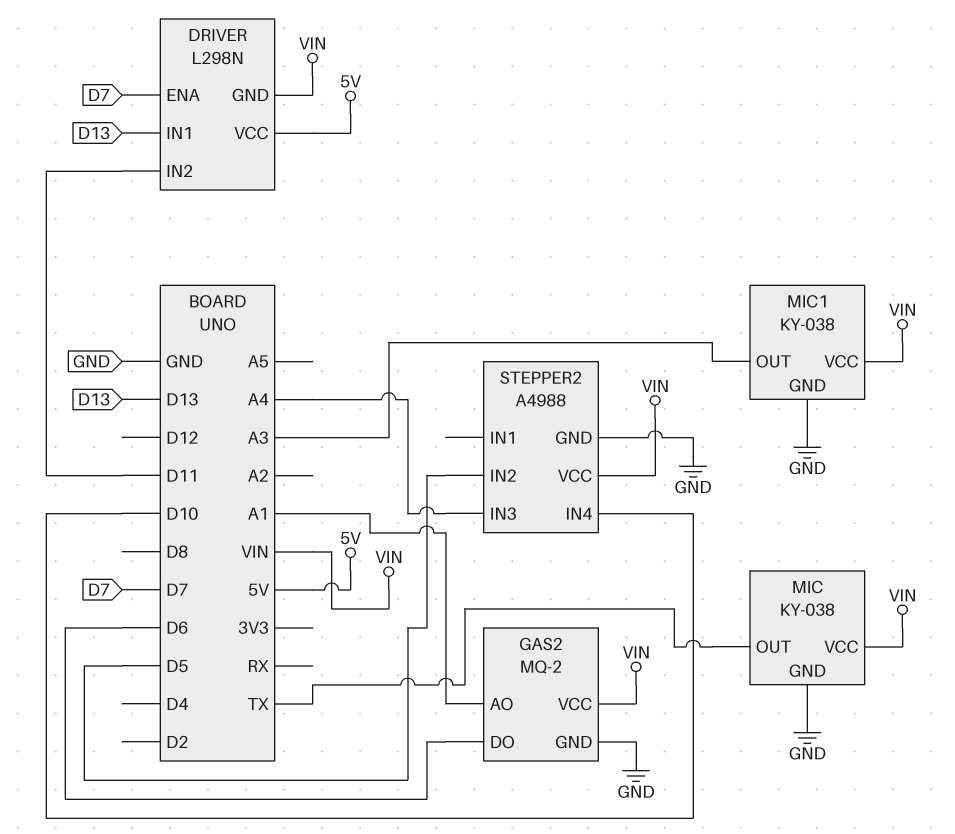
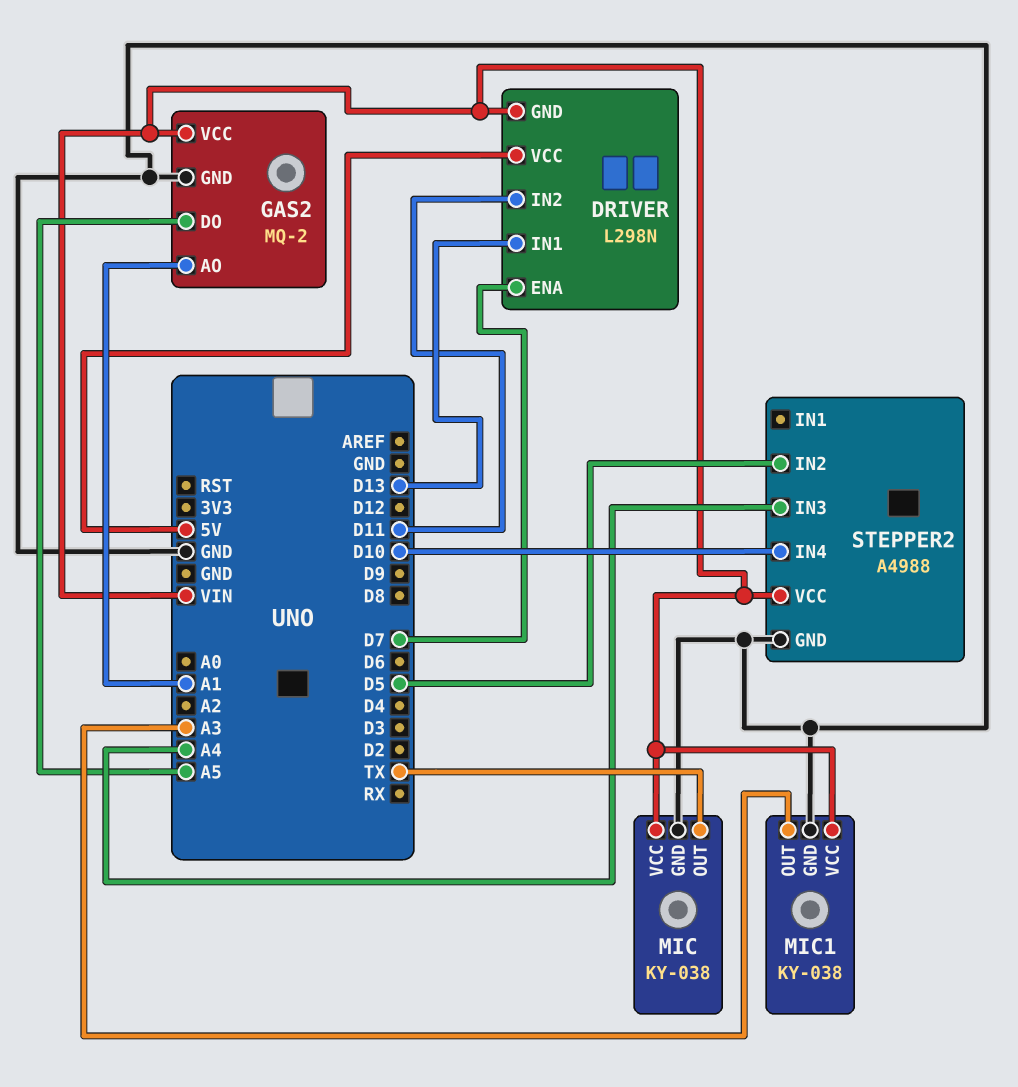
GAS2 pin DO: D6 -> A5

